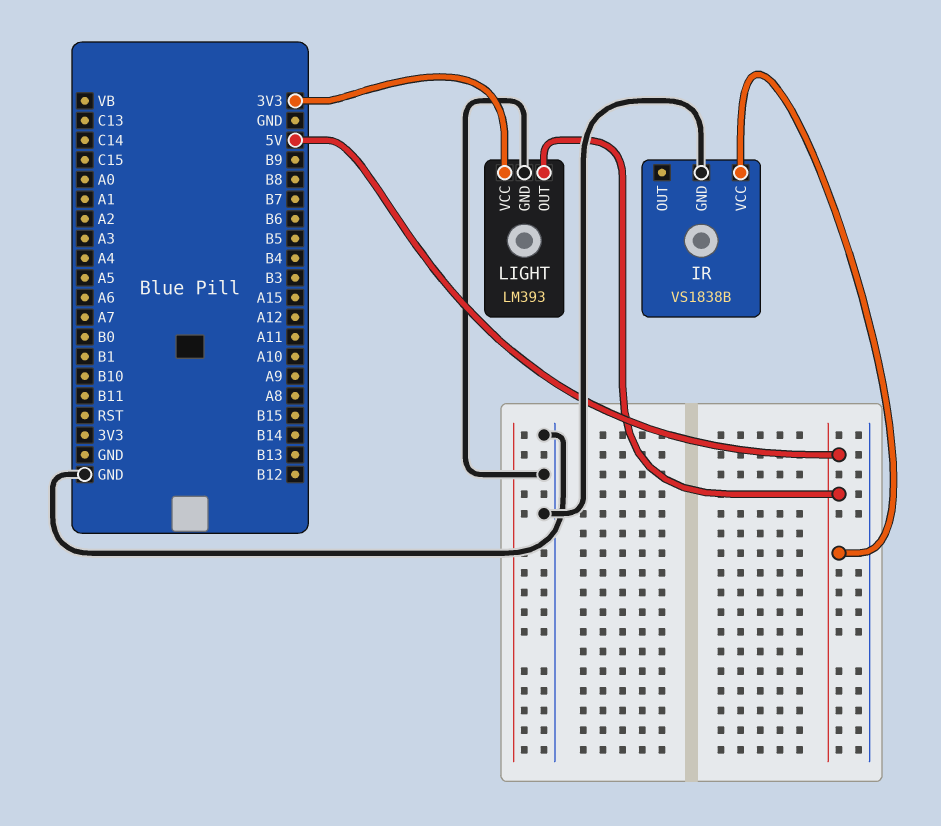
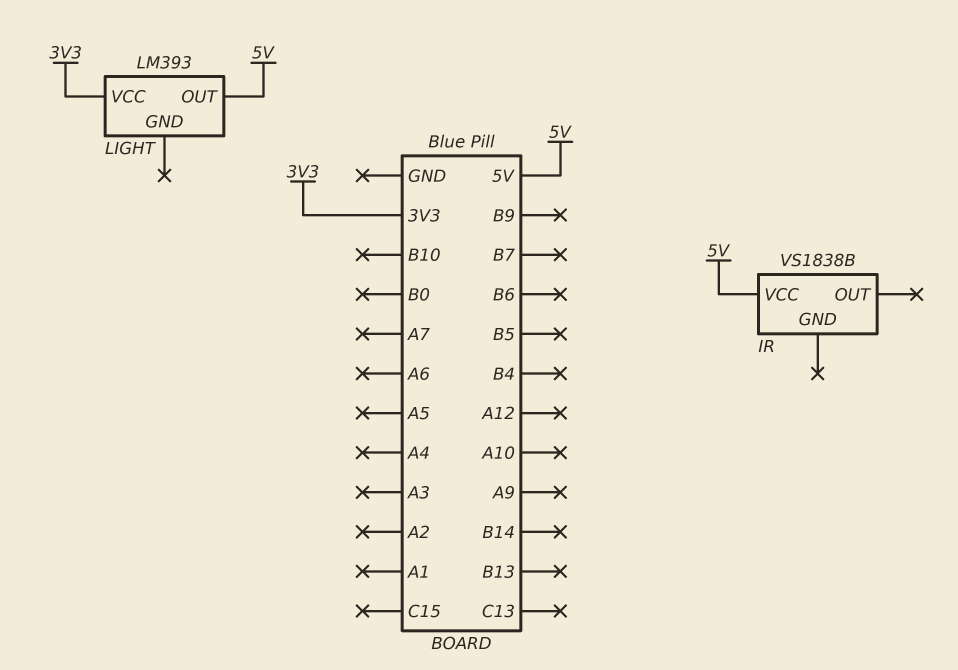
IR pin GND: GND -> none
LIGHT pin GND: GND -> none

